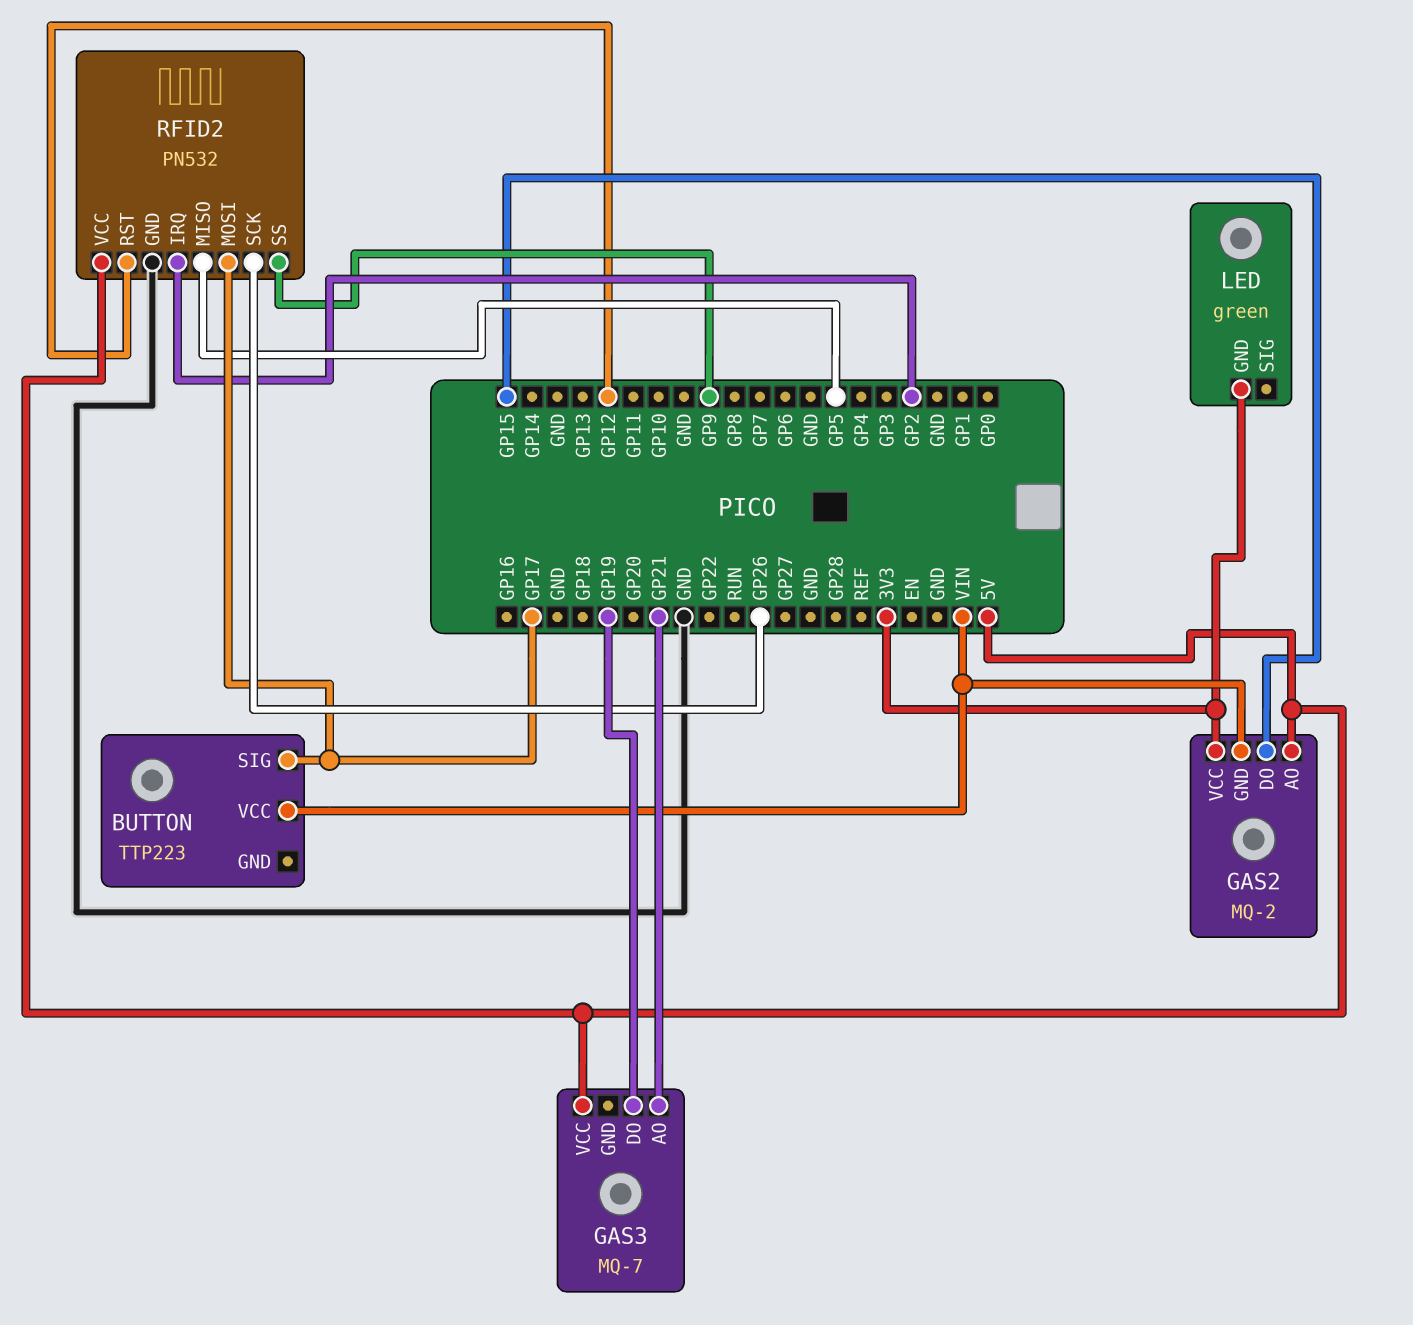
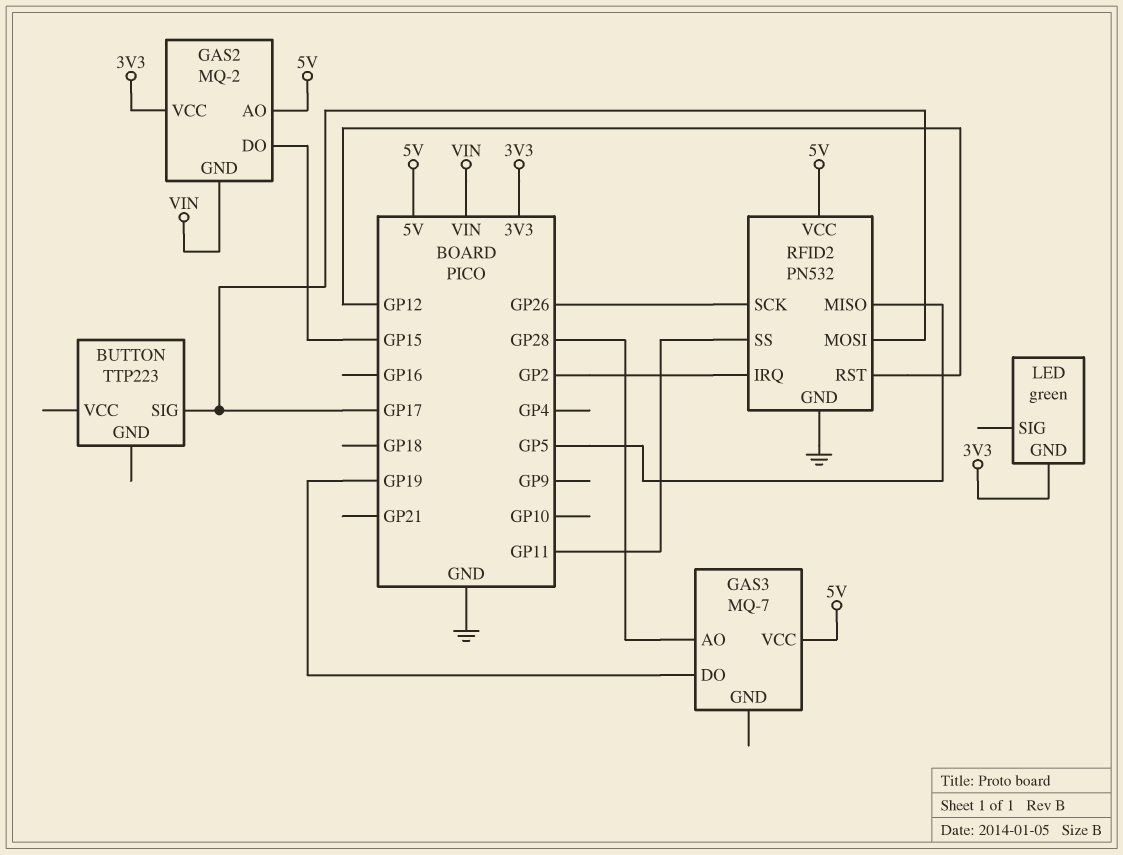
BUTTON pin VCC: VIN -> none
GAS3 pin AO: GP21 -> GP28
RFID2 pin SS: GP9 -> GP11

